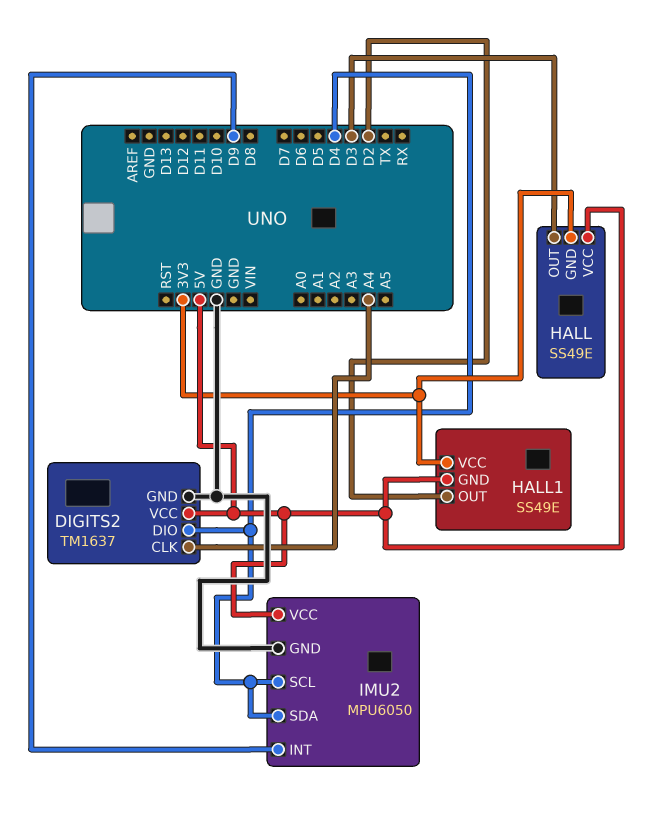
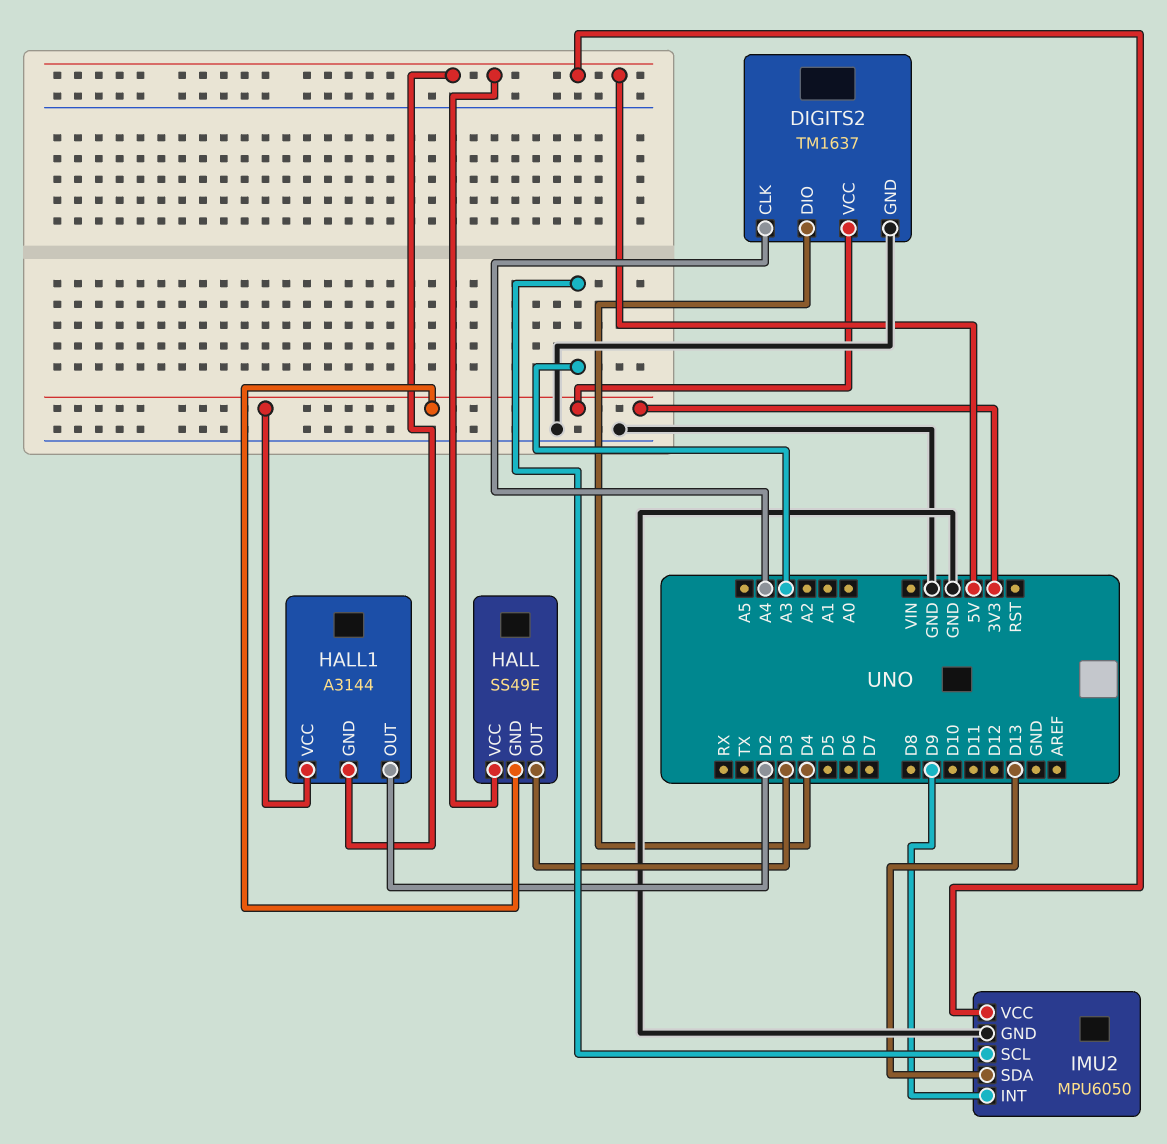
DIGITS2 pin VCC: 5V -> 3V3
HALL1: SS49E -> A3144
IMU2 pin SCL: D4 -> A3
IMU2 pin SDA: D4 -> D13

